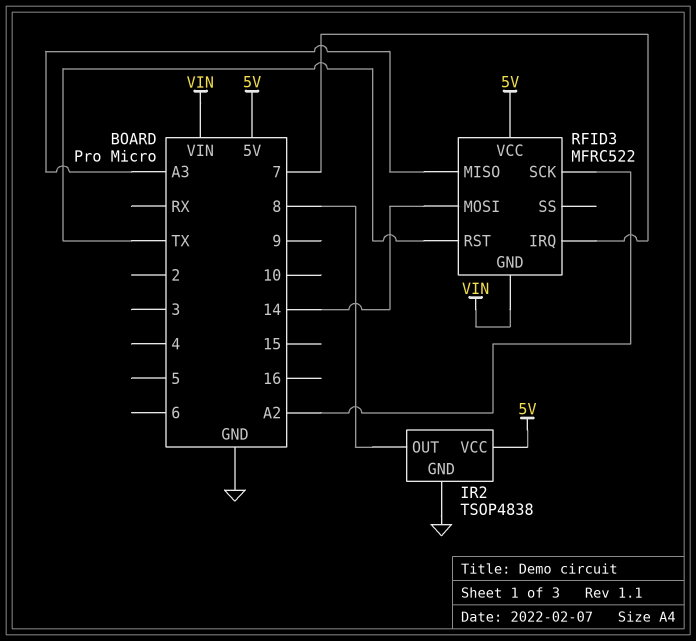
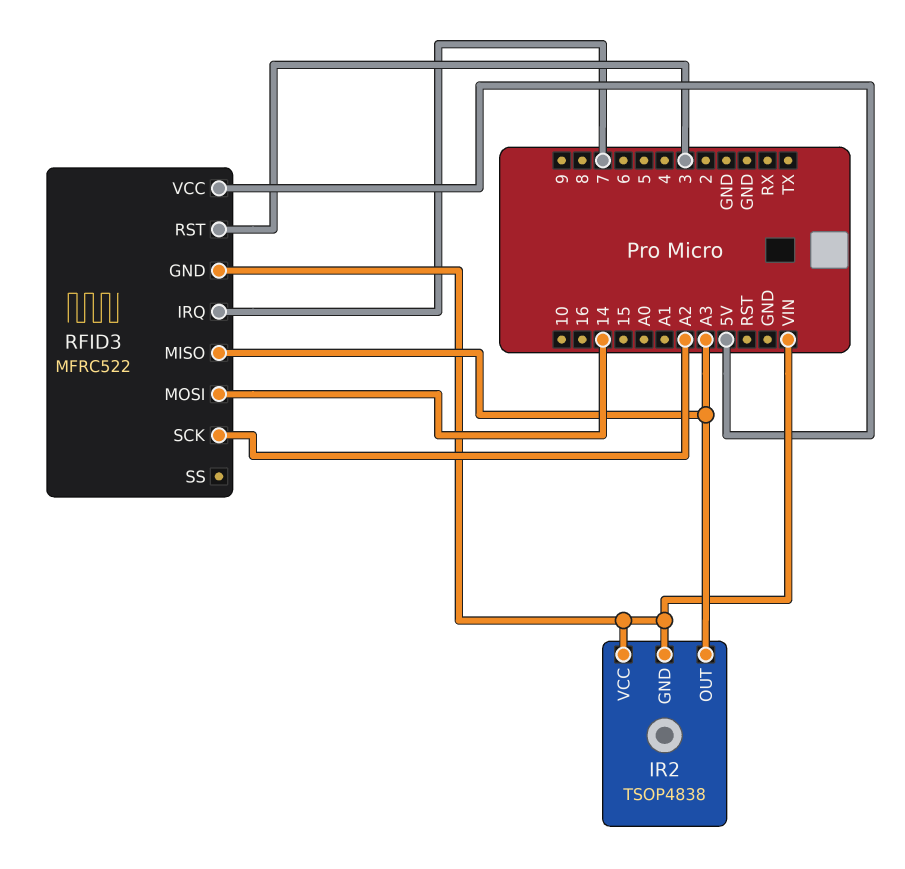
IR2 pin GND: GND -> VIN
IR2 pin OUT: 8 -> A3
IR2 pin VCC: 5V -> VIN
RFID3 pin RST: TX -> 3

